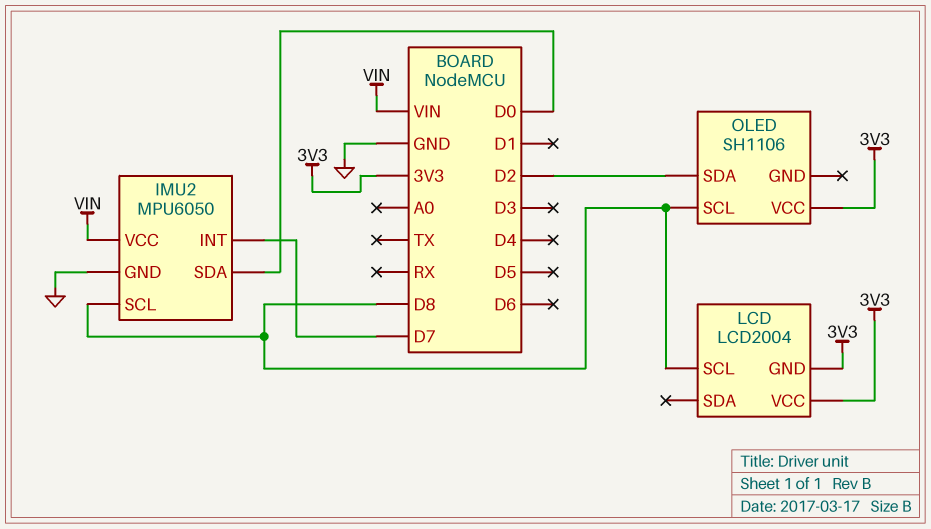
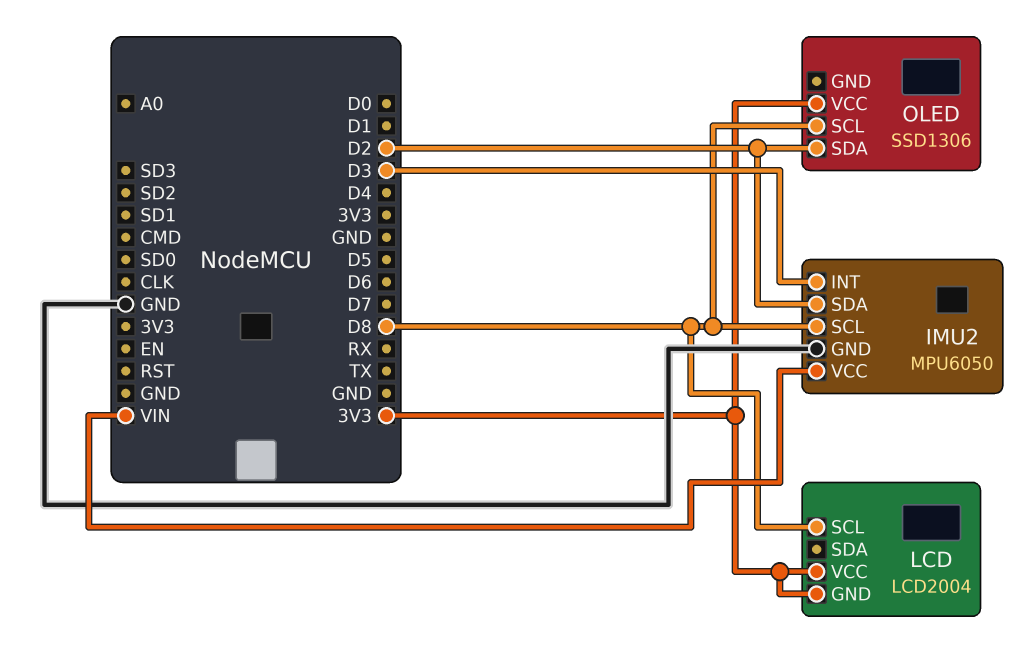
IMU2 pin INT: D7 -> D3
IMU2 pin SDA: D0 -> D2
OLED: SH1106 -> SSD1306

